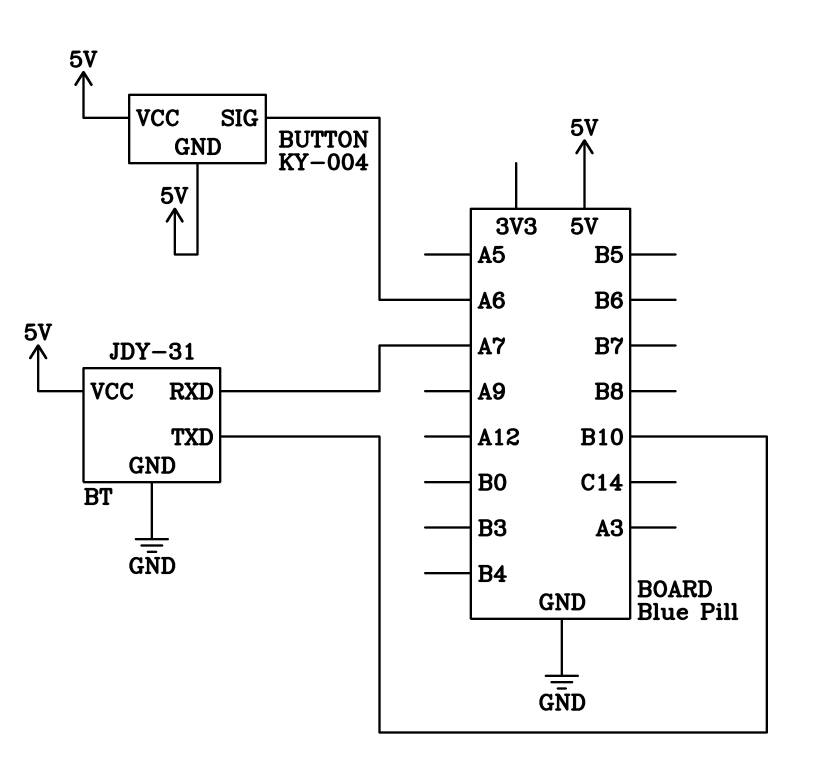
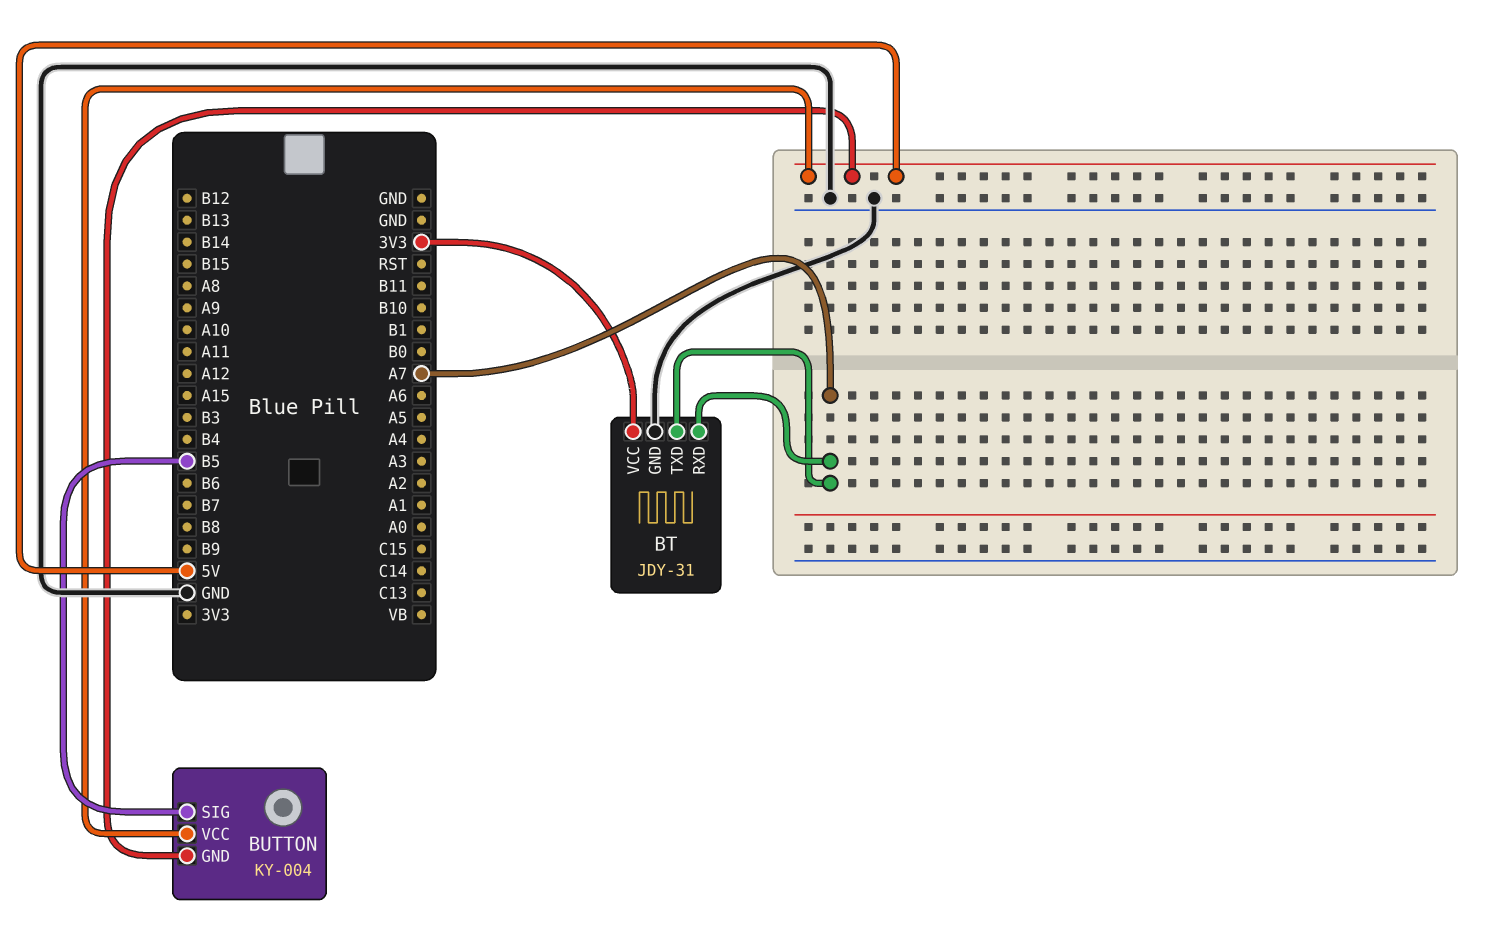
BT pin TXD: B10 -> A7
BT pin VCC: 5V -> 3V3
BUTTON pin SIG: A6 -> B5

